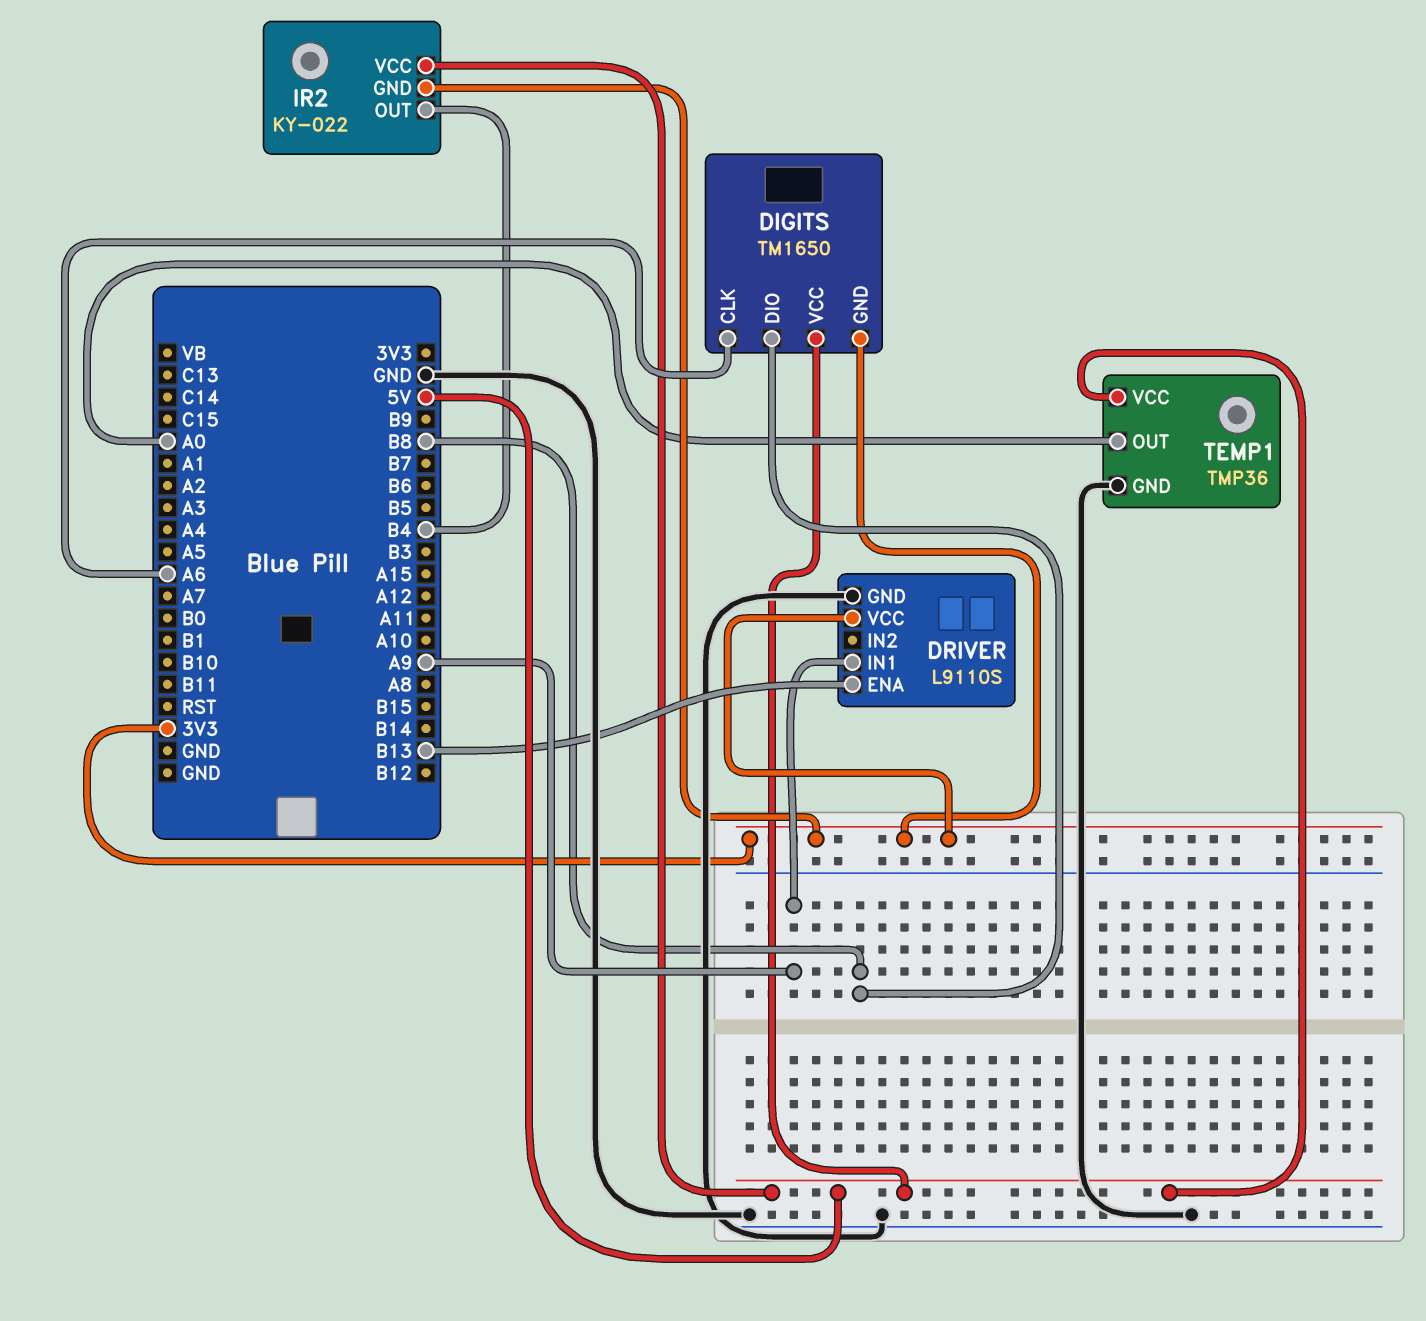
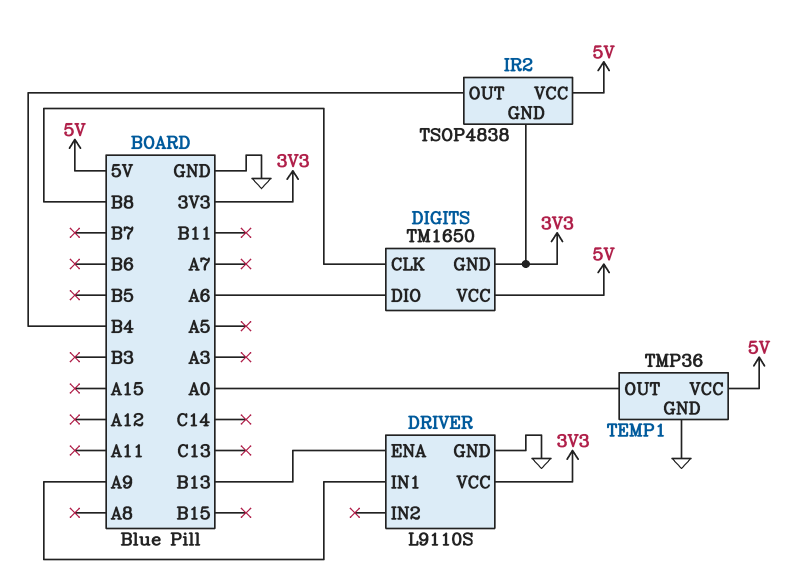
DIGITS pin CLK: A6 -> B8
DIGITS pin DIO: B8 -> A6
IR2: KY-022 -> TSOP4838

